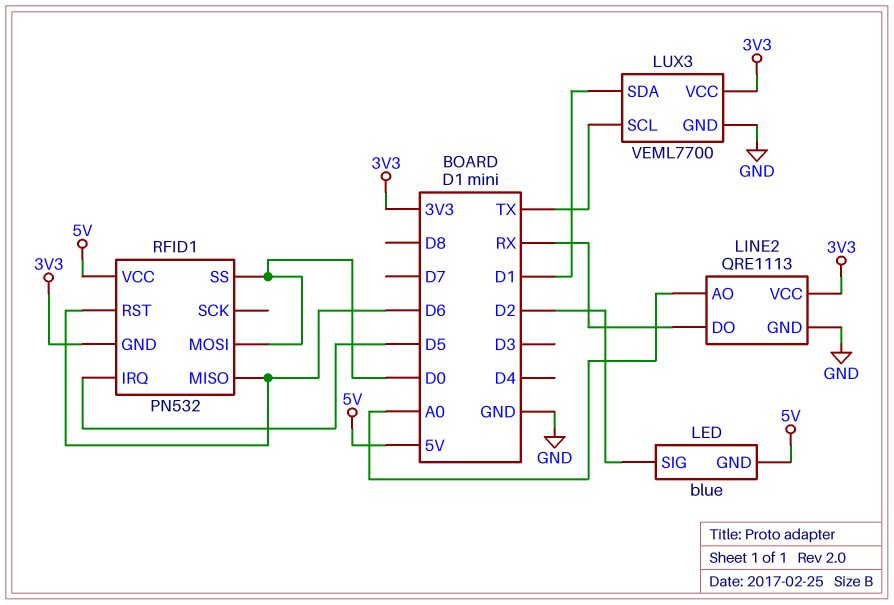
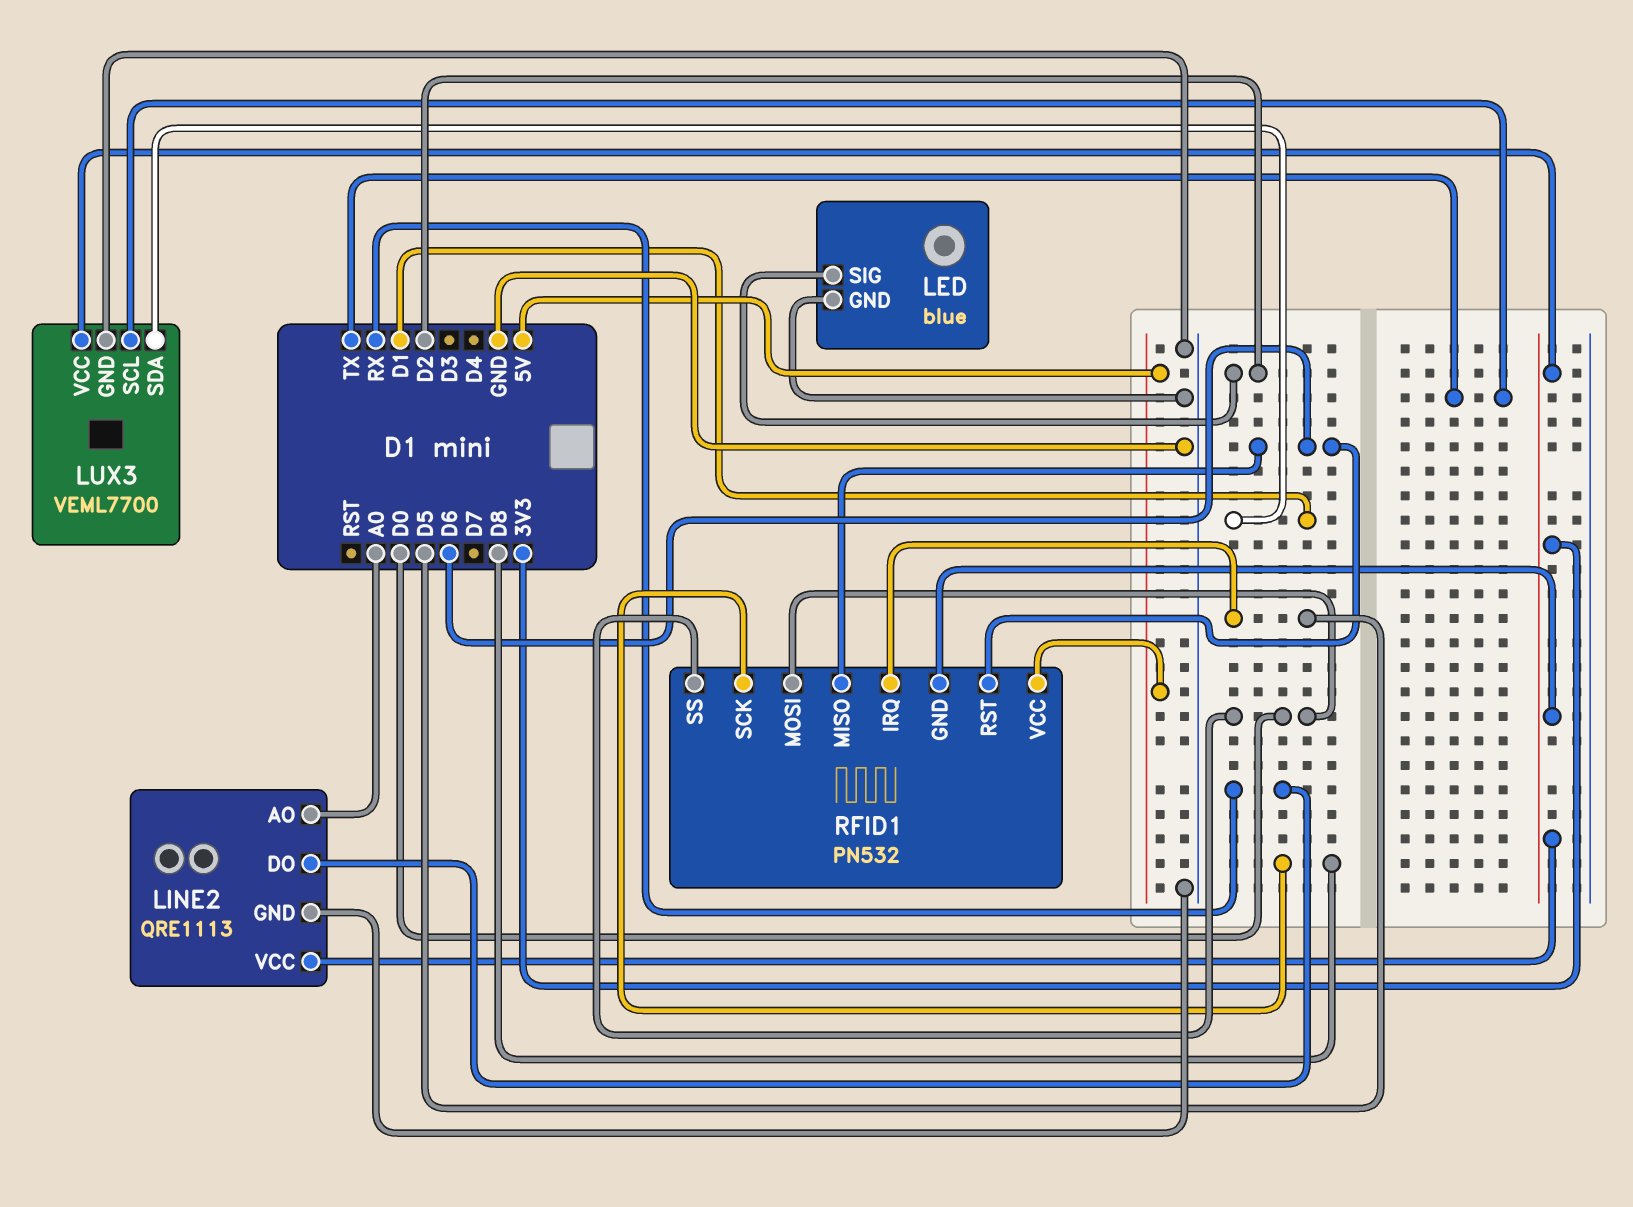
LED pin GND: 5V -> GND
RFID1 pin SCK: none -> D8

